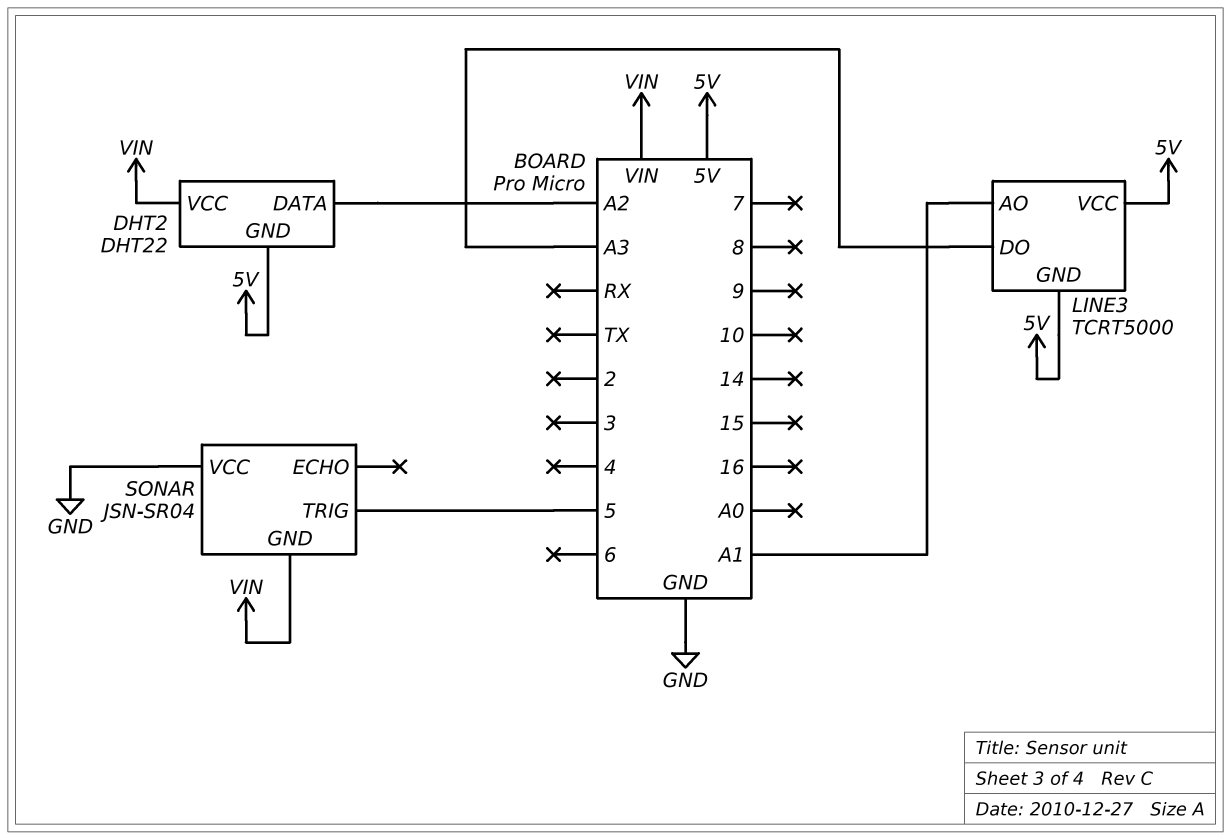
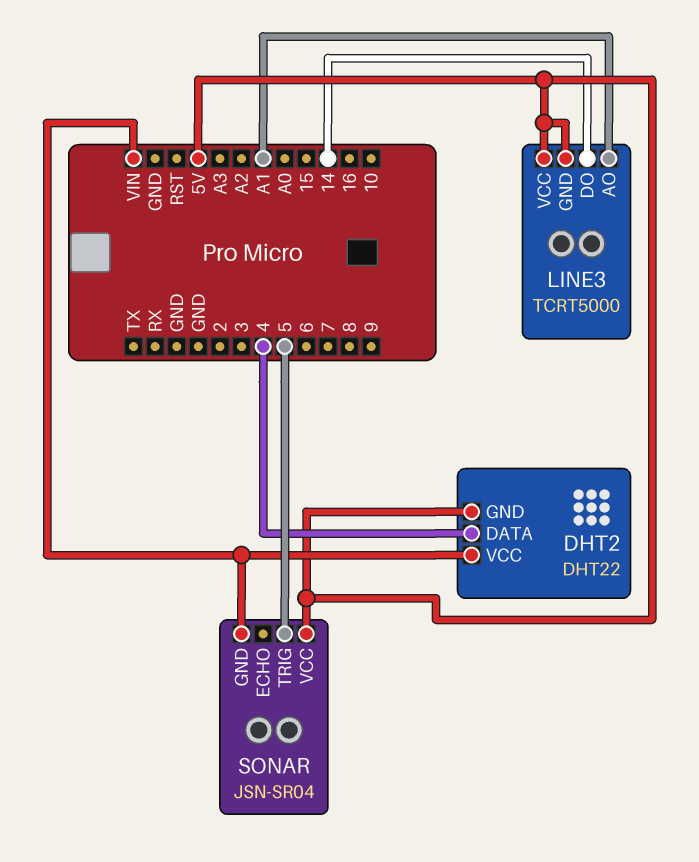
DHT2 pin DATA: A2 -> 4
LINE3 pin DO: A3 -> 14
SONAR pin VCC: GND -> 5V

